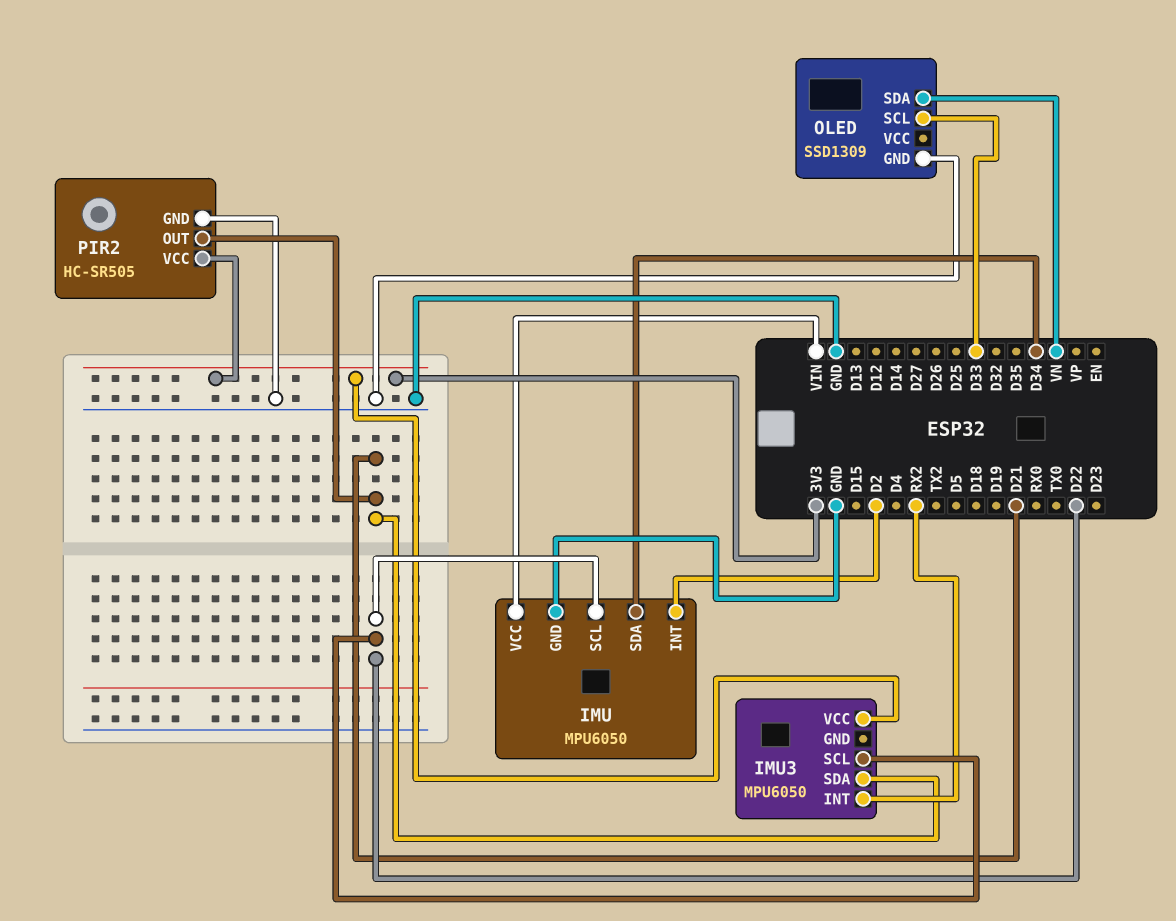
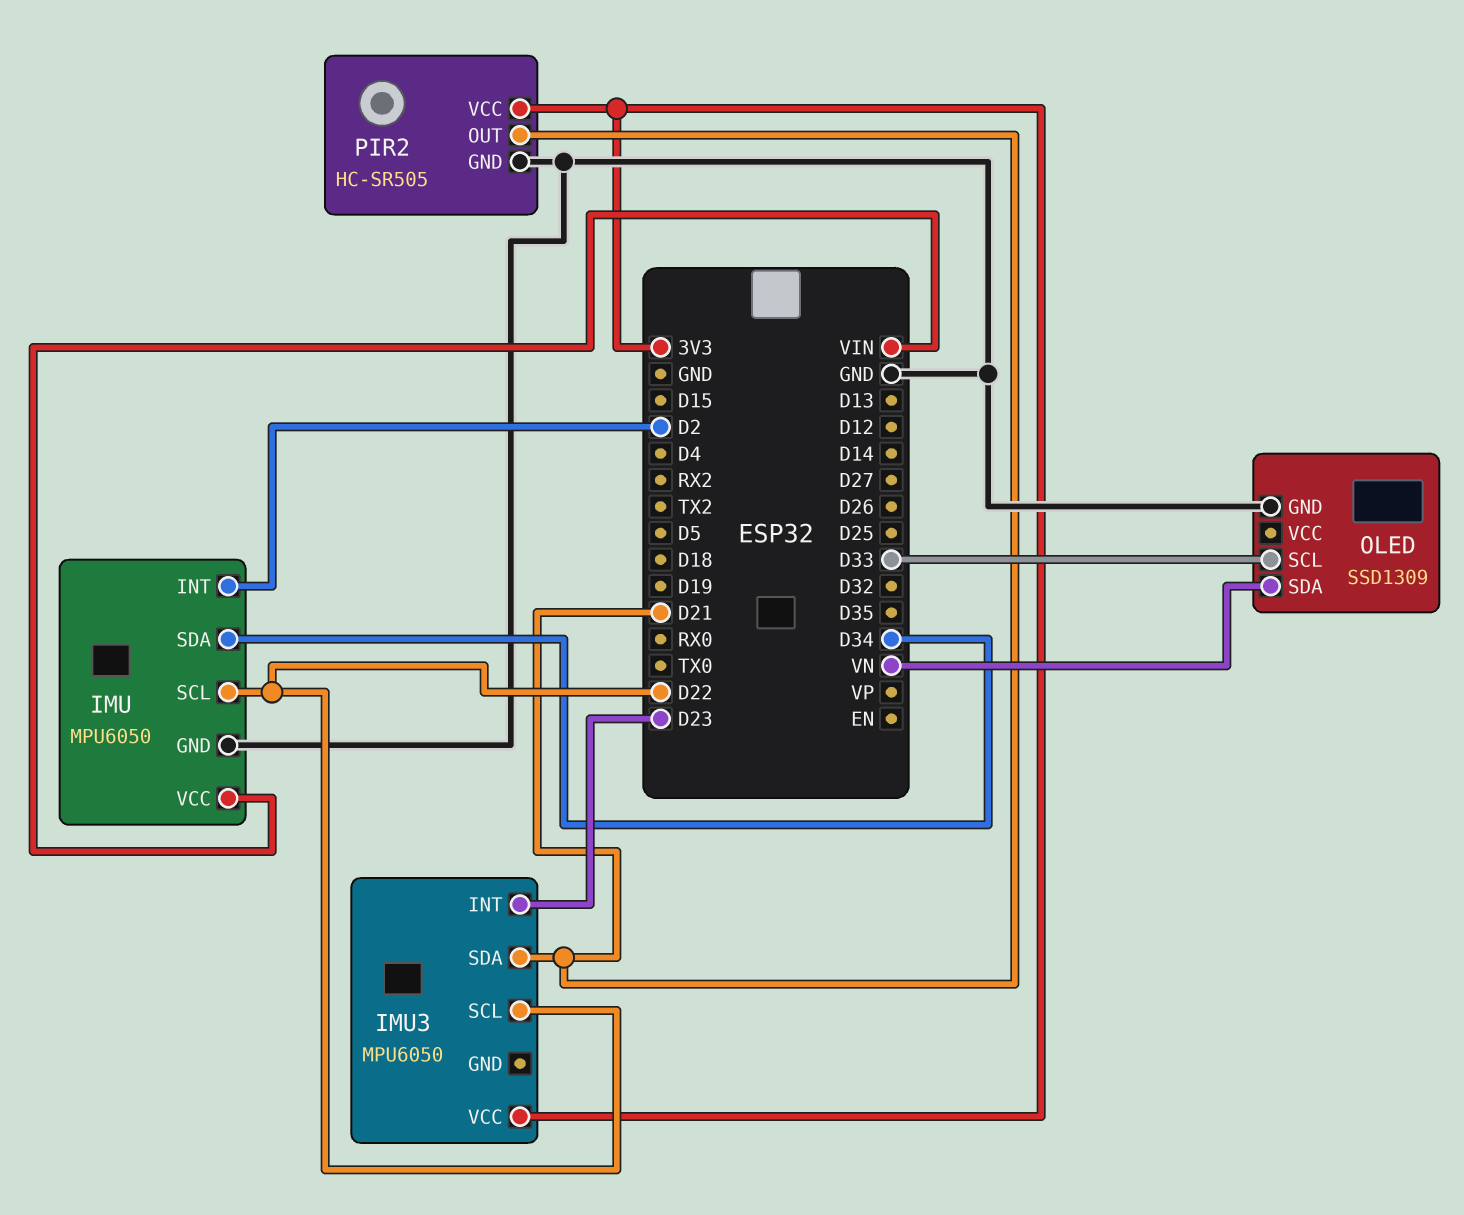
IMU3 pin INT: RX2 -> D23

